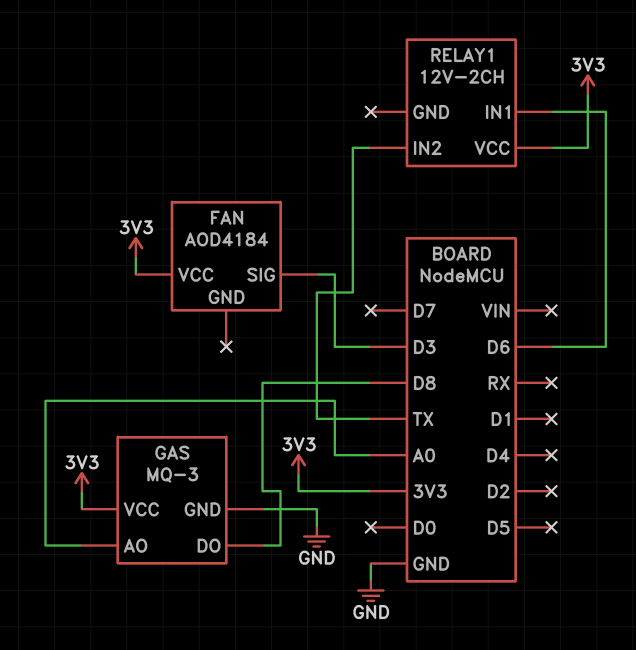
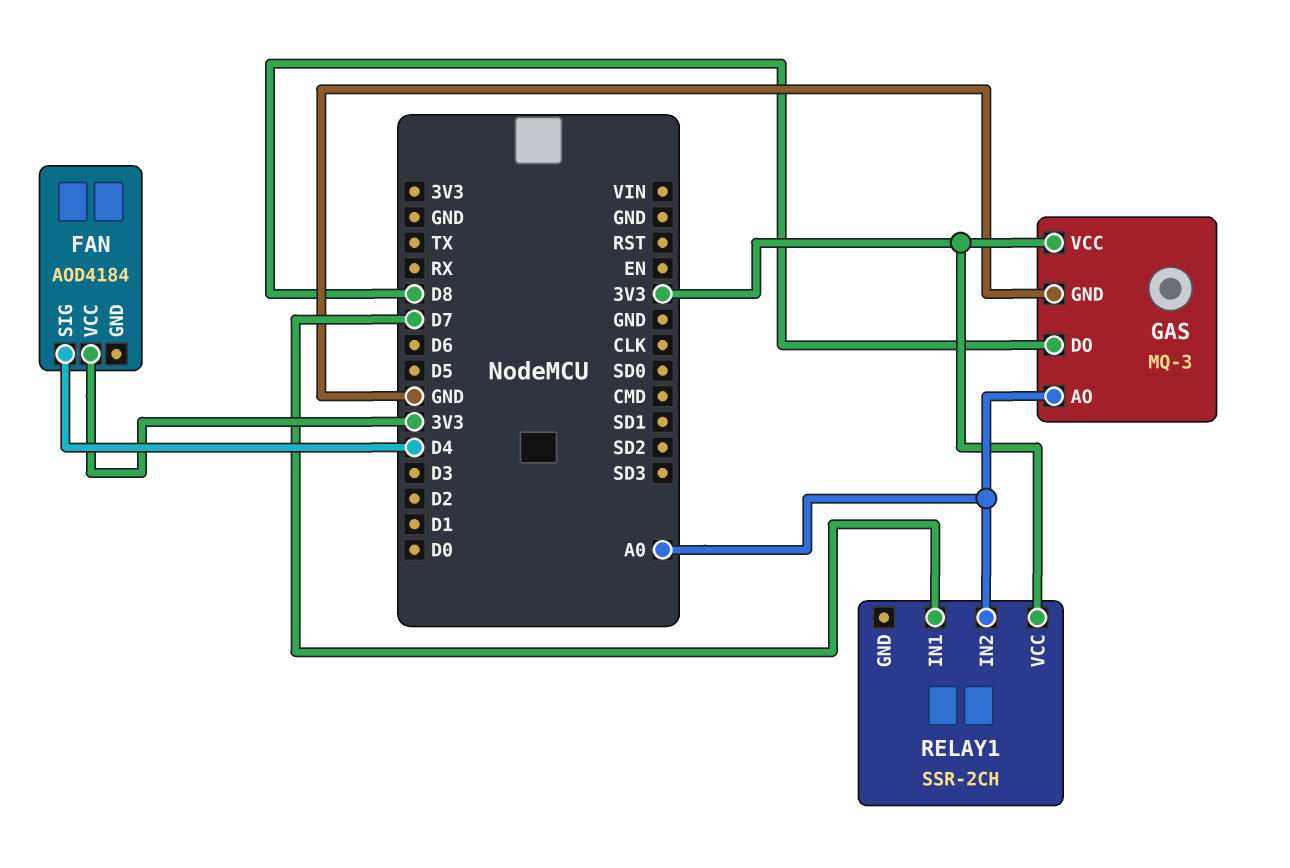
FAN pin SIG: D3 -> D4
RELAY1: 12V-2CH -> SSR-2CH
RELAY1 pin IN1: D6 -> D7
RELAY1 pin IN2: TX -> A0

